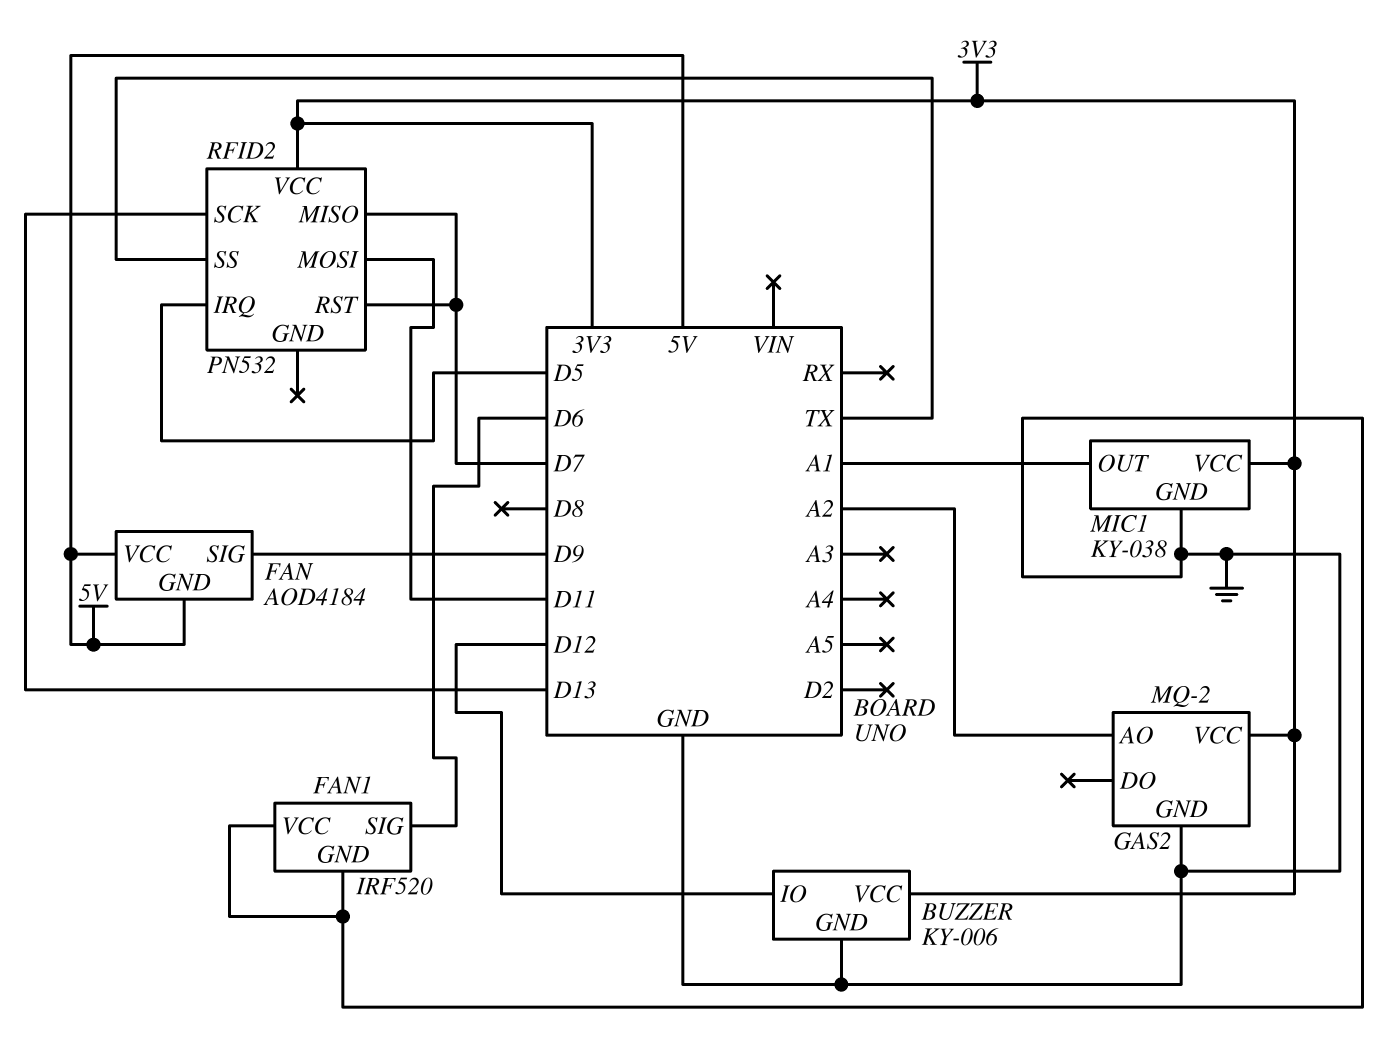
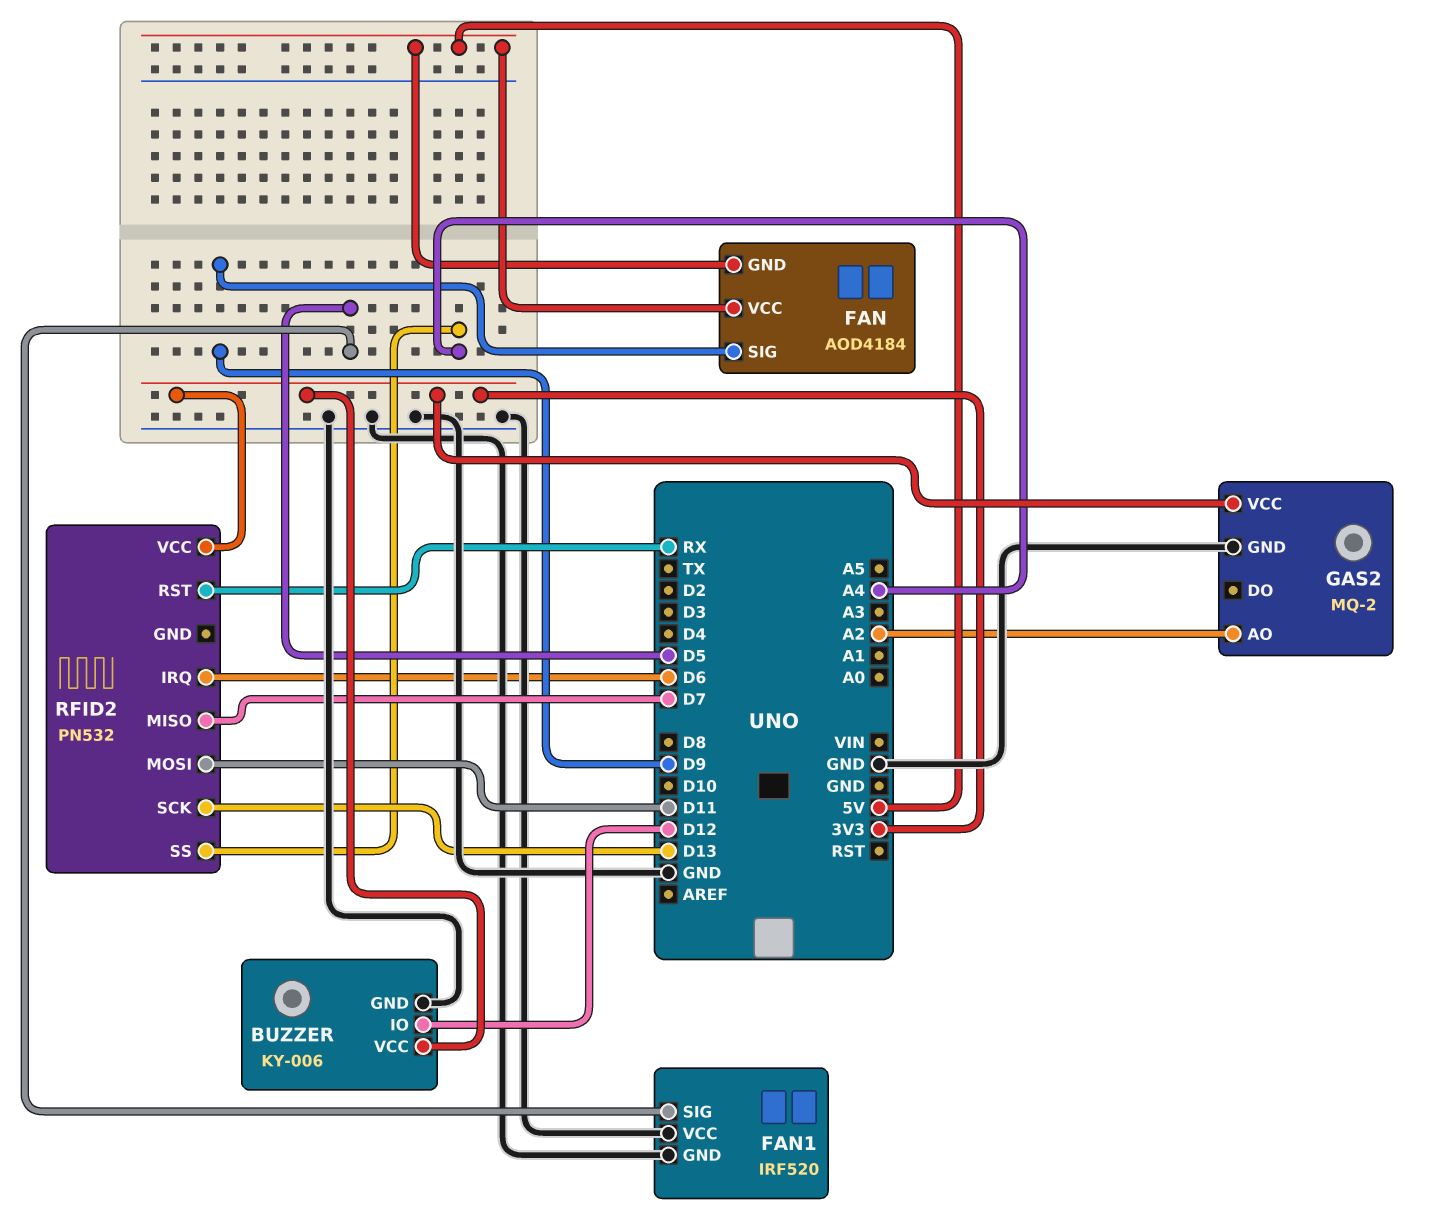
FAN1 pin SIG: D6 -> D5
MIC1: KY-038 -> none
MIC1 pin GND: GND -> none
MIC1 pin OUT: A1 -> none
MIC1 pin VCC: 3V3 -> none
RFID2 pin IRQ: D5 -> D6
RFID2 pin RST: D7 -> RX
RFID2 pin SS: TX -> A4

